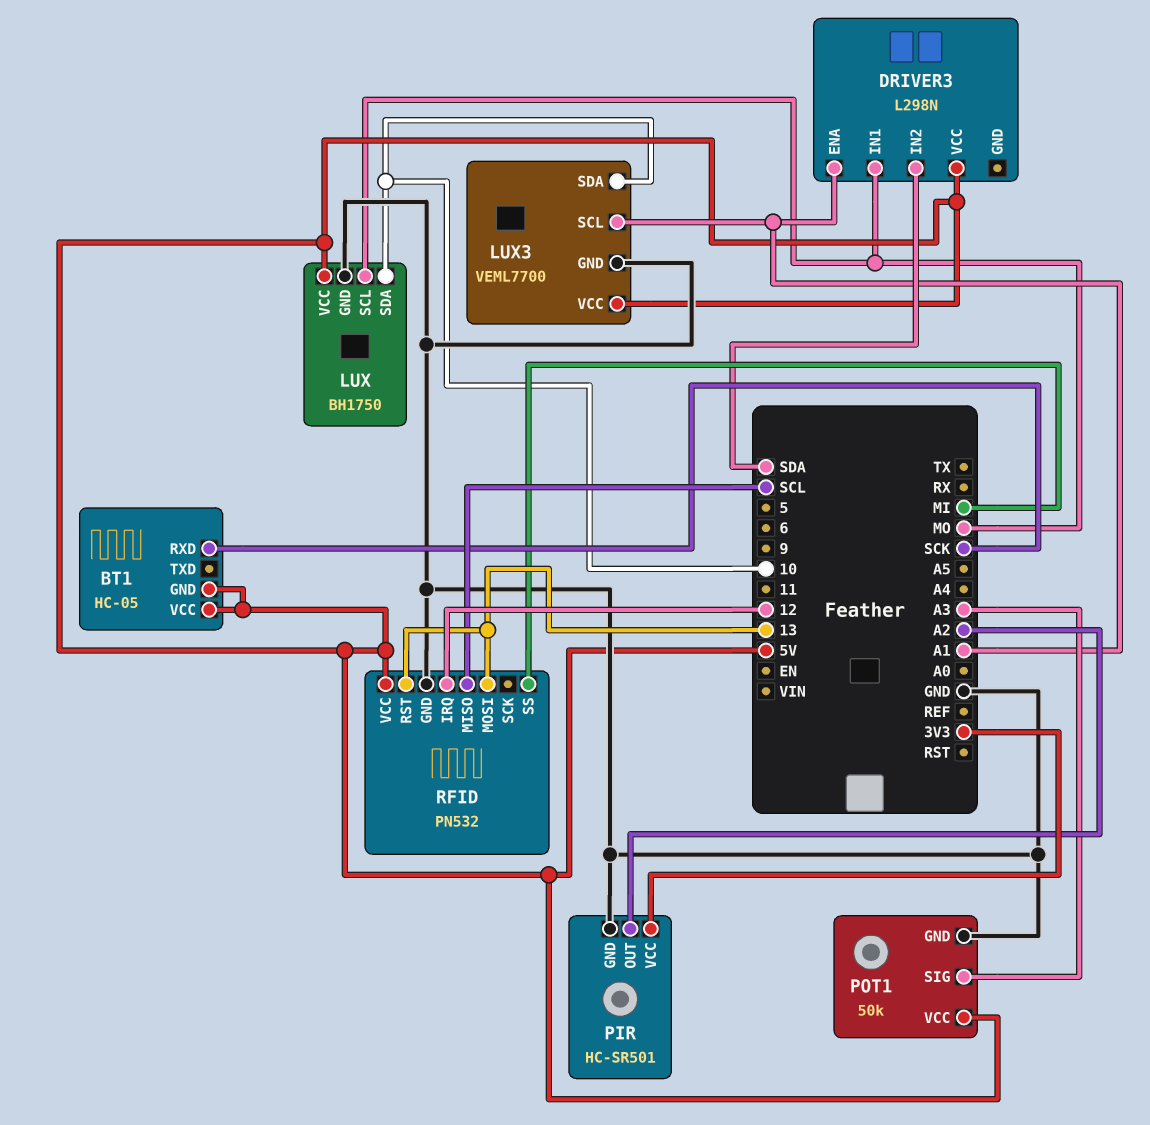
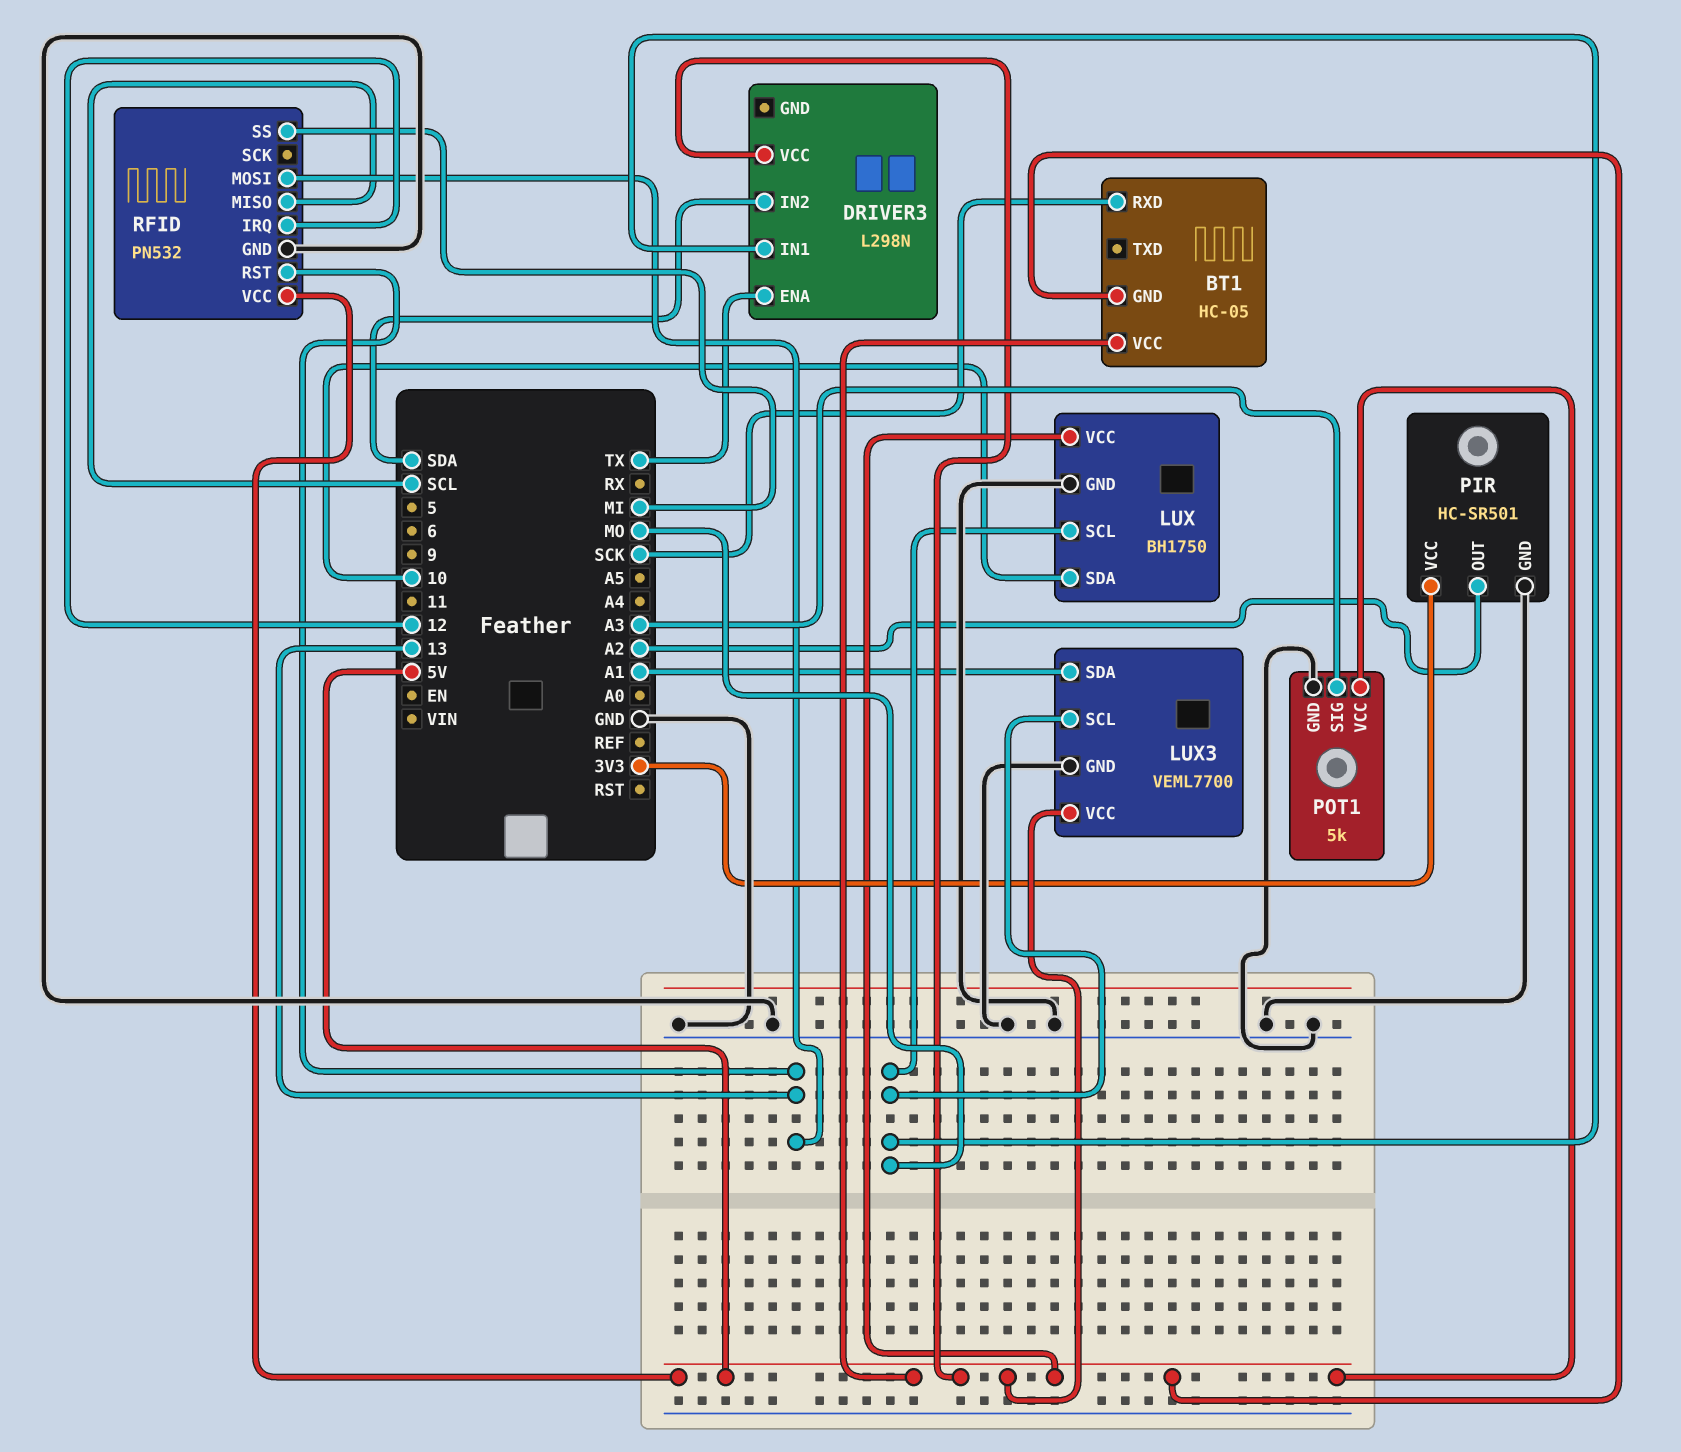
DRIVER3 pin ENA: A1 -> TX
LUX3 pin SCL: A1 -> MO
LUX3 pin SDA: 10 -> A1
POT1: 50k -> 5k

